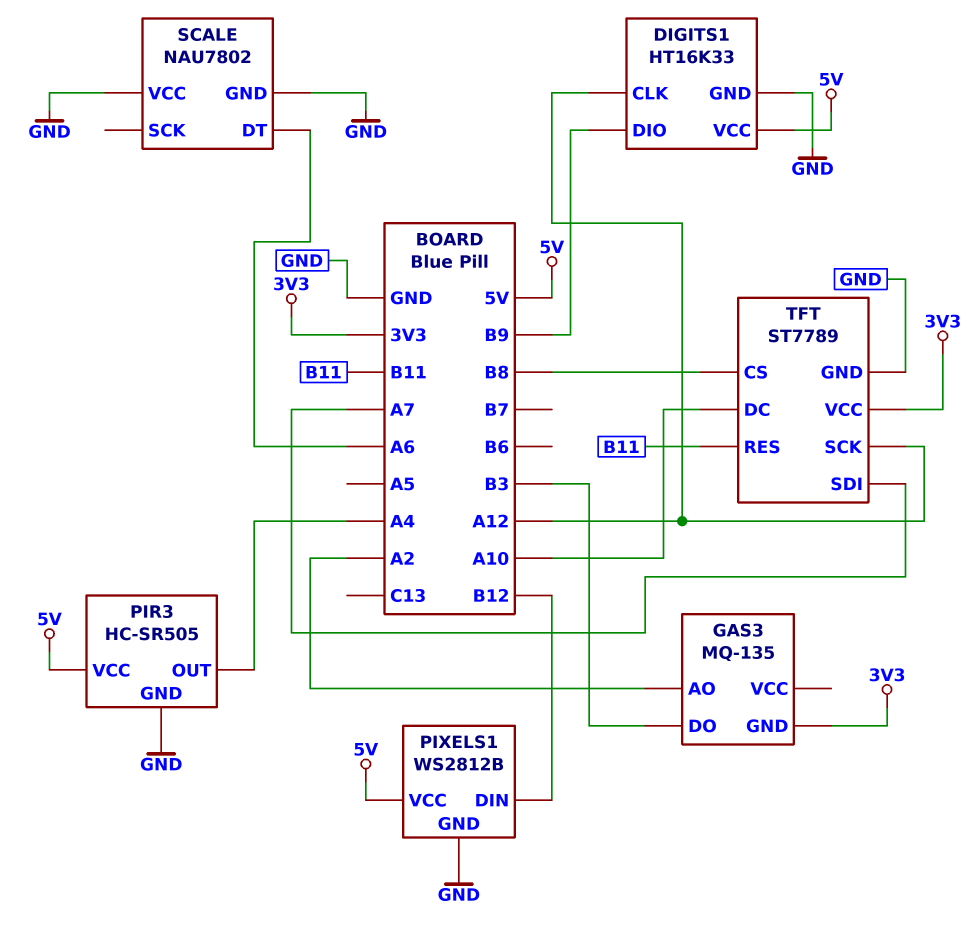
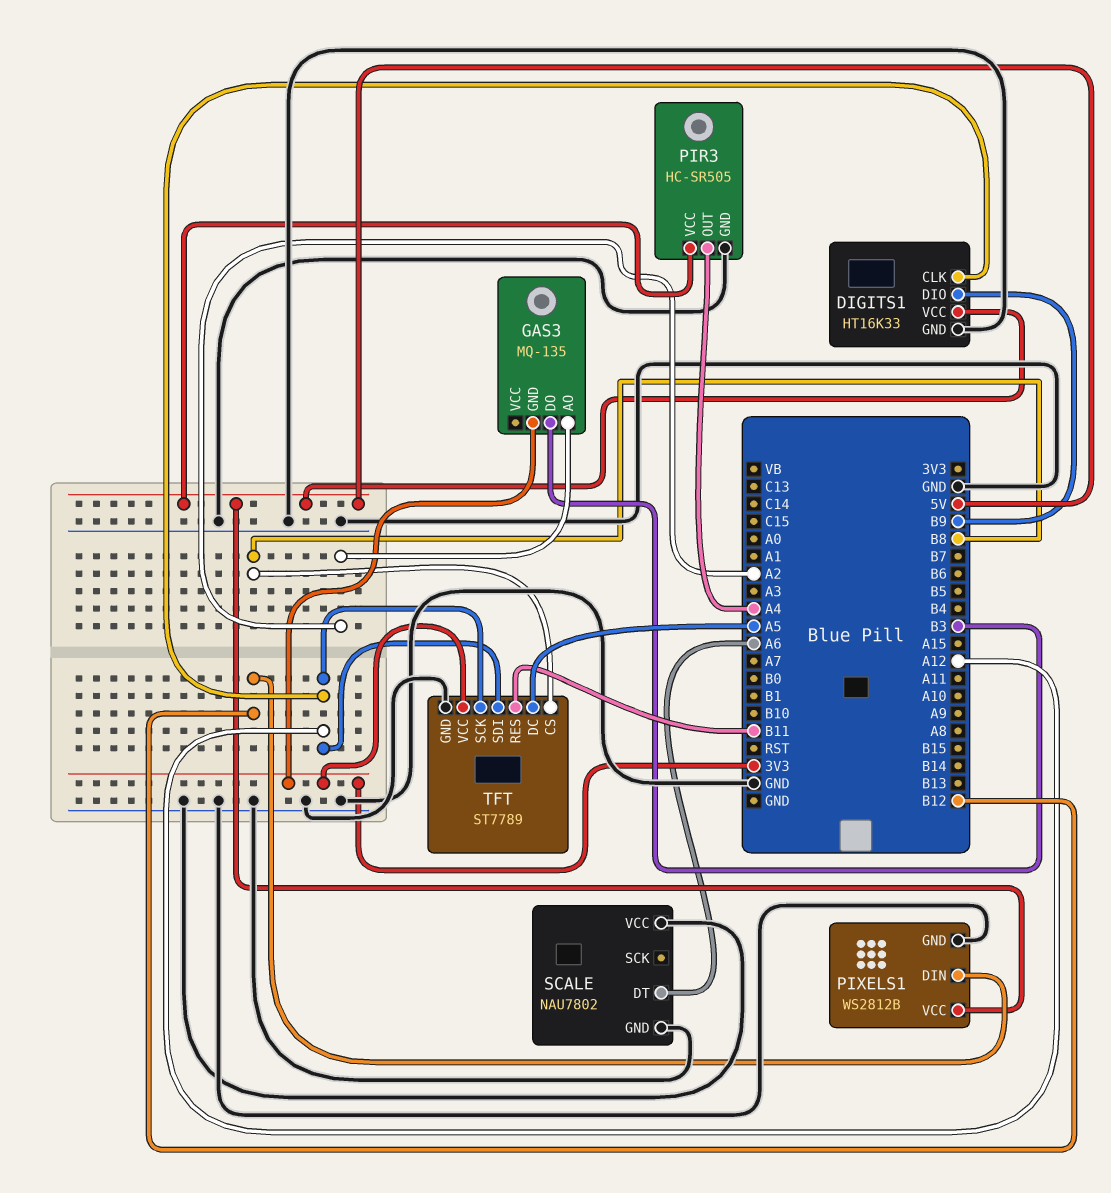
TFT pin DC: A10 -> A5
TFT pin SDI: A7 -> A12

